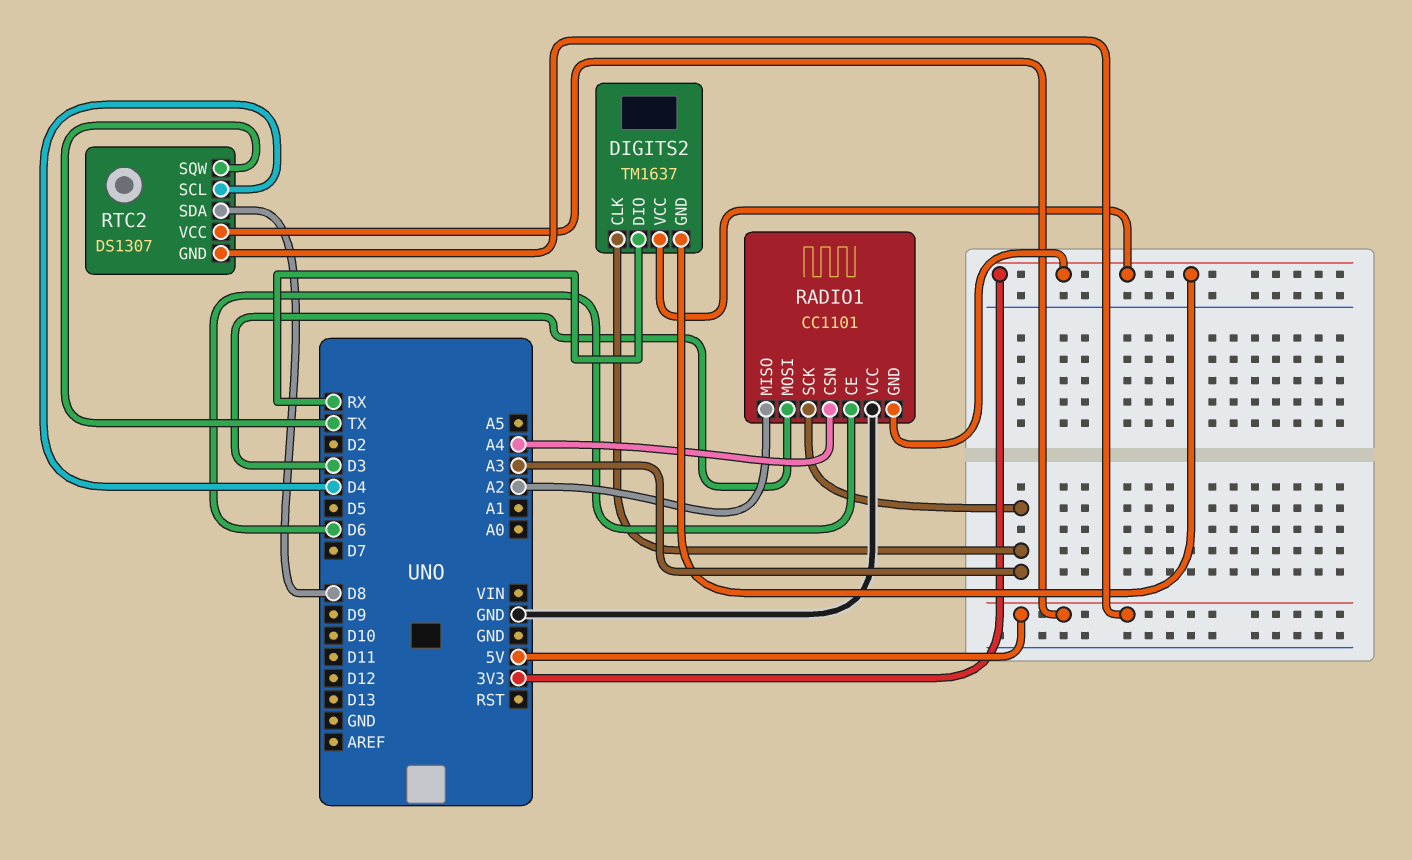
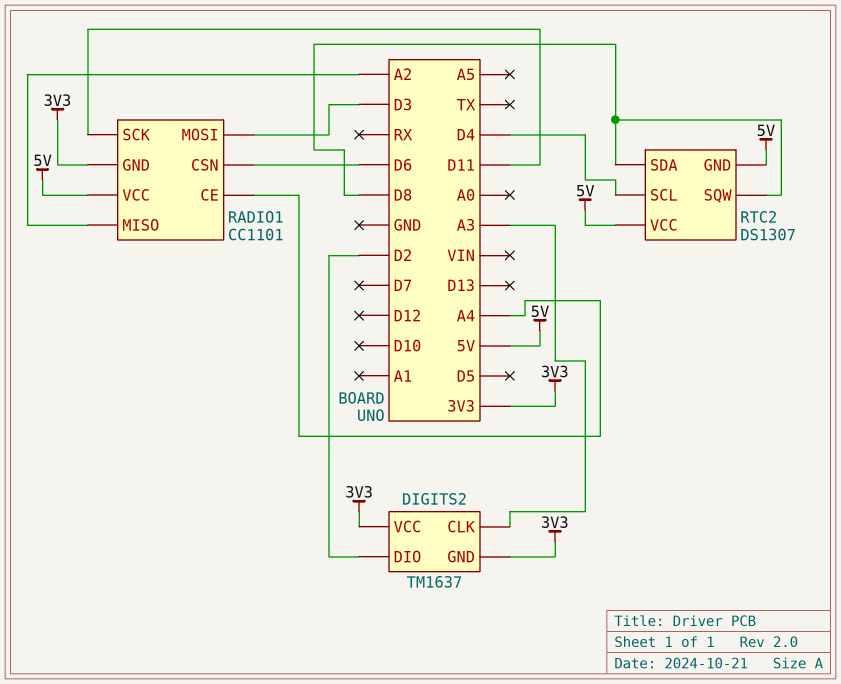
DIGITS2 pin DIO: RX -> D2
RADIO1 pin CE: D6 -> A4
RADIO1 pin CSN: A4 -> D6
RADIO1 pin SCK: A3 -> D11
RADIO1 pin VCC: GND -> 5V
RTC2 pin SQW: TX -> D8

